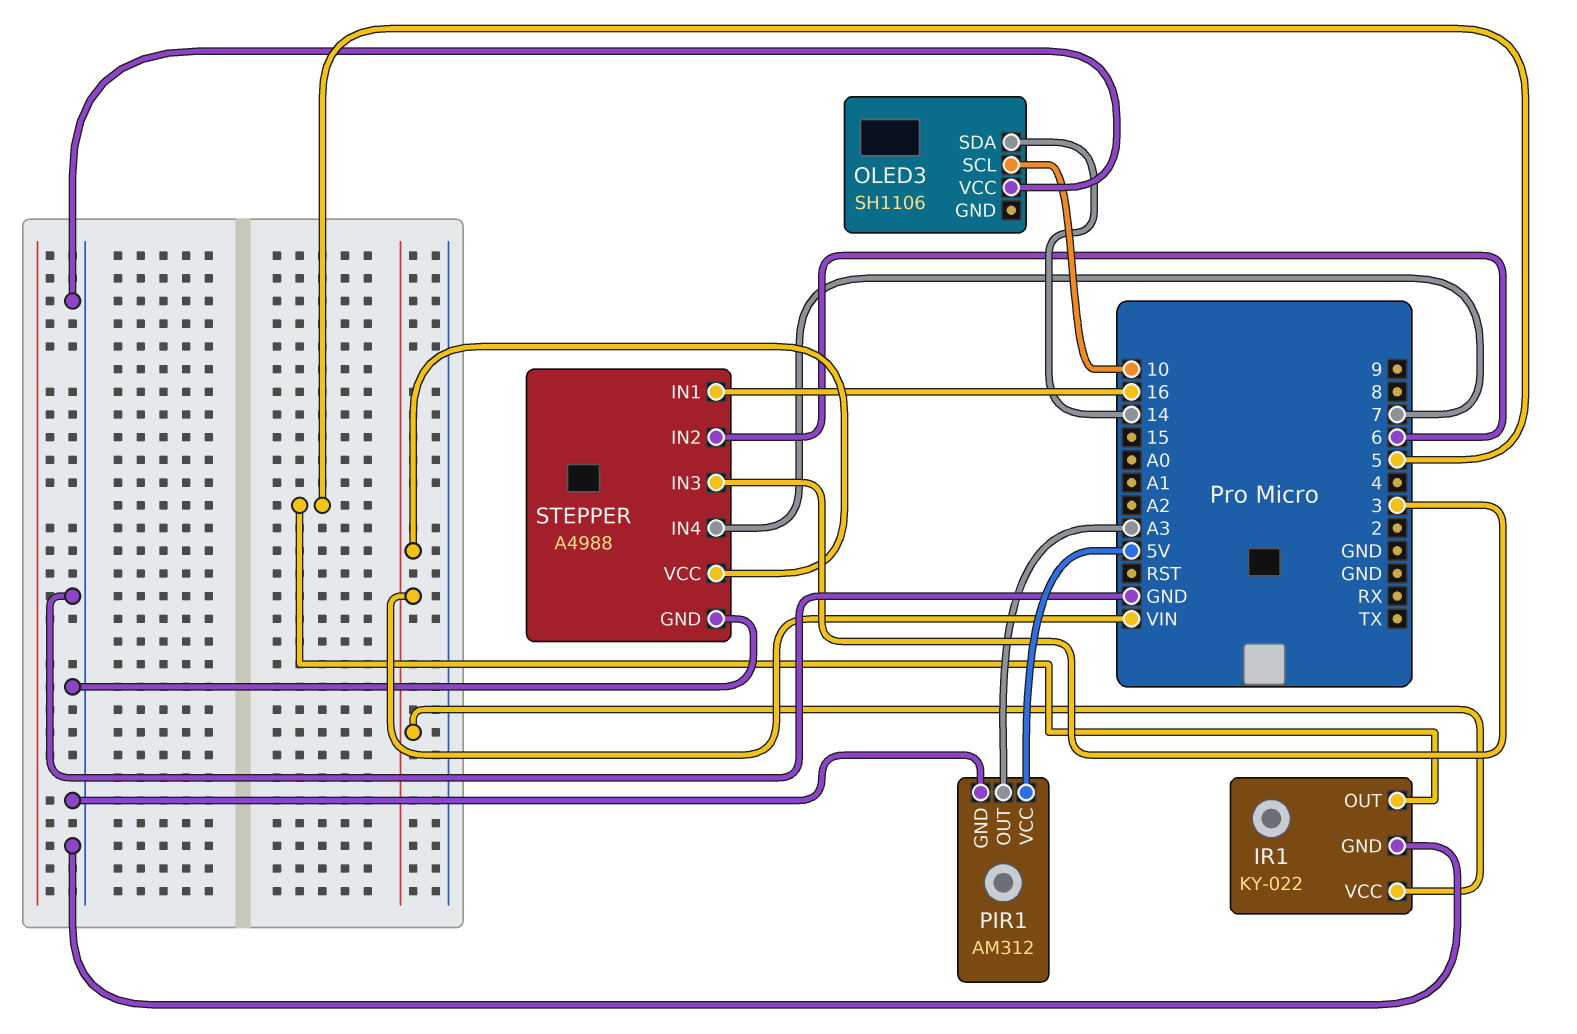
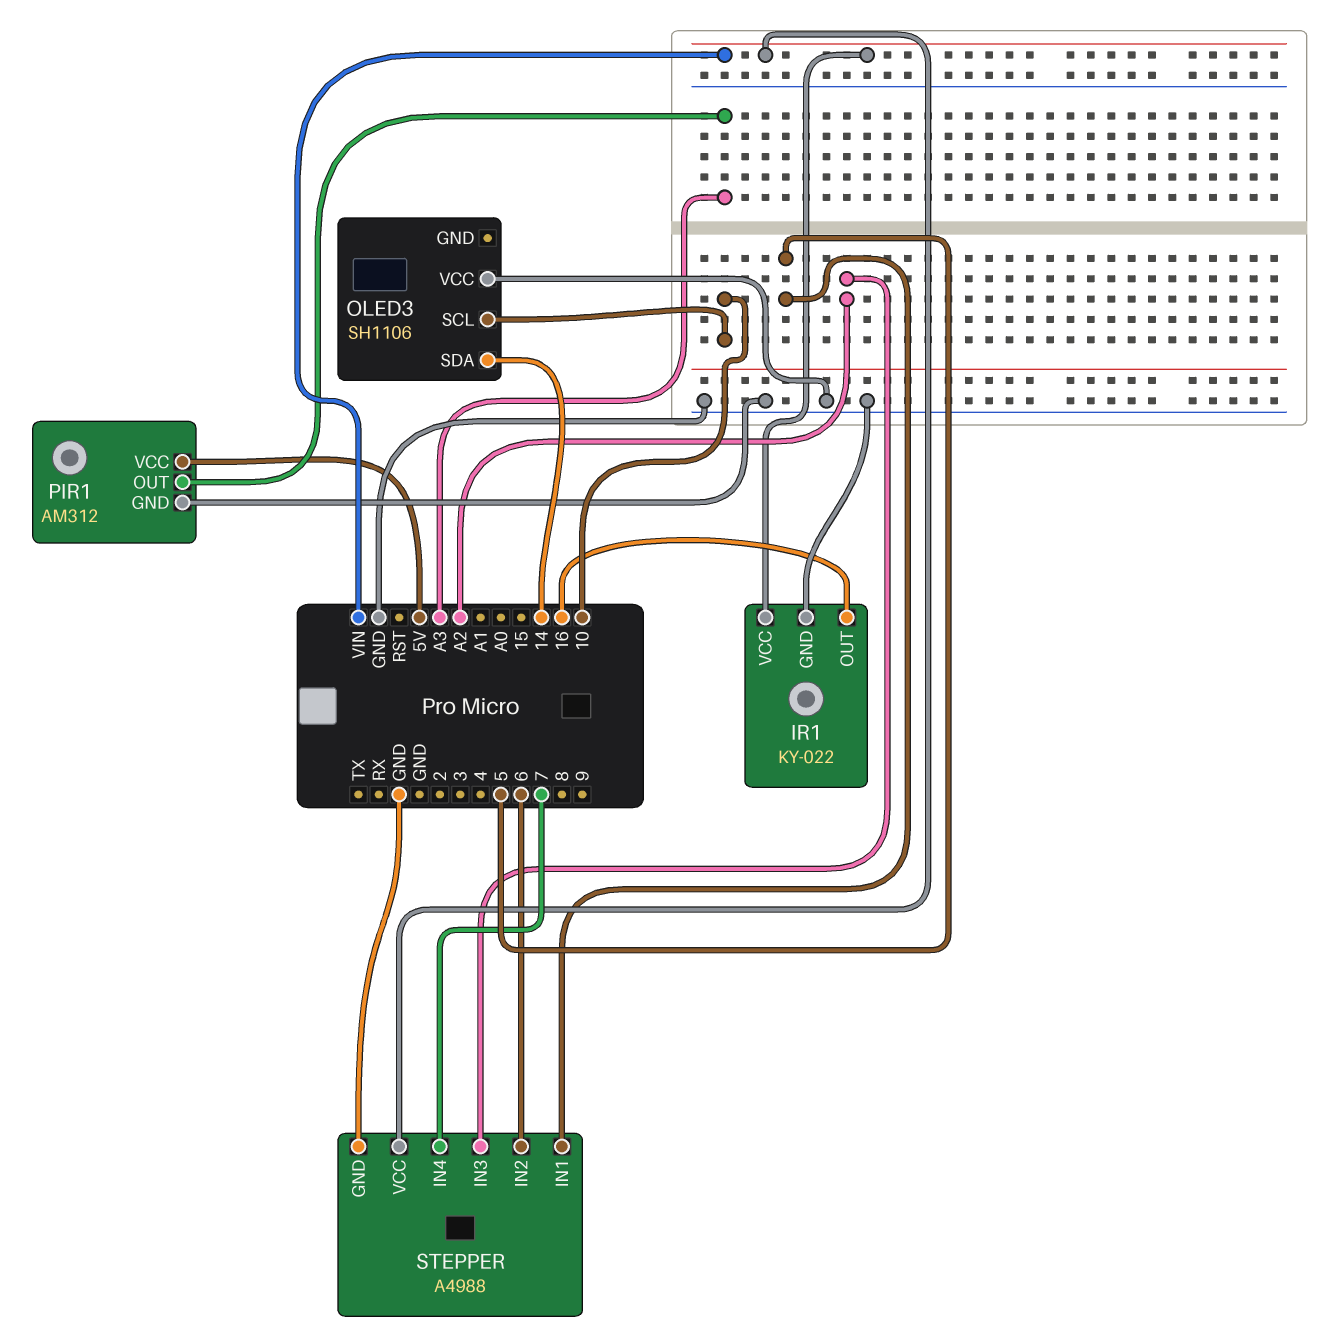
IR1 pin OUT: 5 -> 16
STEPPER pin IN1: 16 -> 5
STEPPER pin IN3: 3 -> A2

